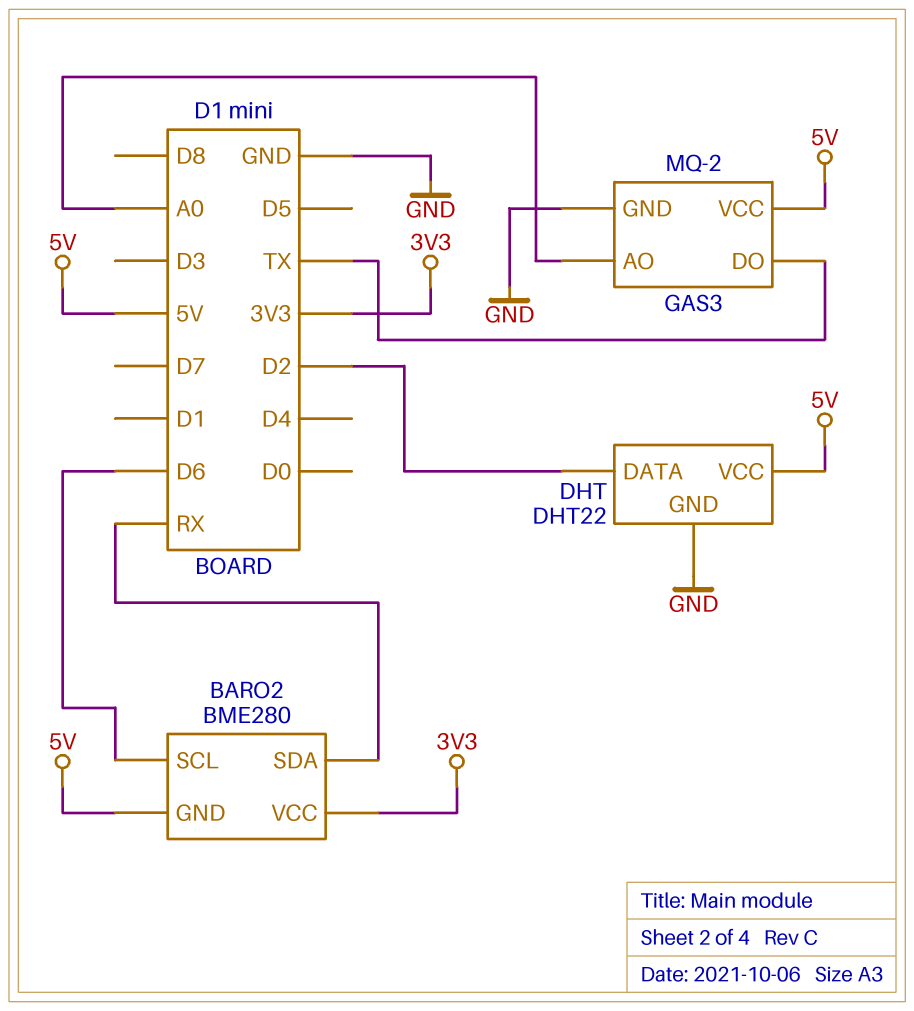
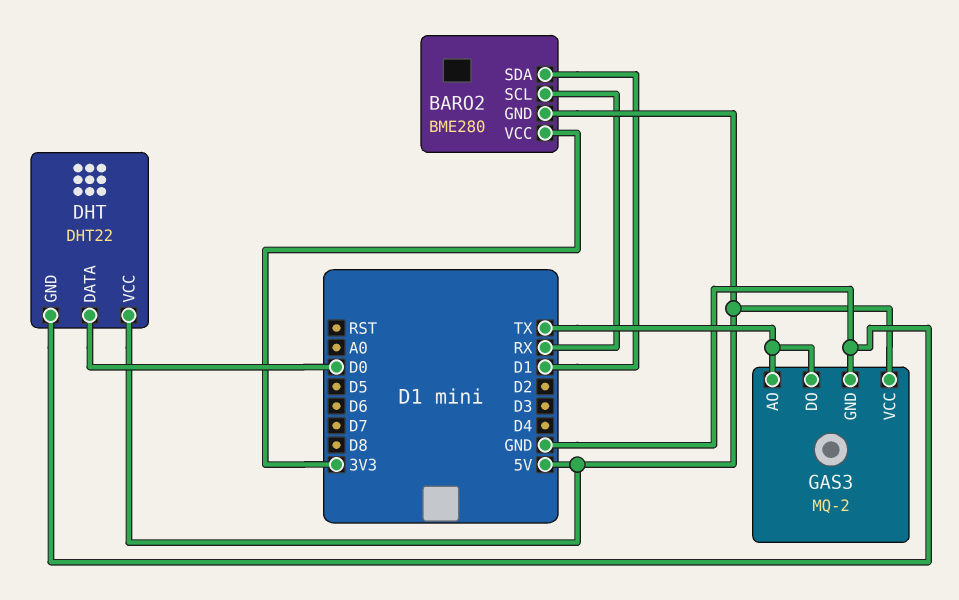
BARO2 pin SCL: D6 -> RX
BARO2 pin SDA: RX -> D1
DHT pin DATA: D2 -> D0
GAS3 pin AO: A0 -> TX

